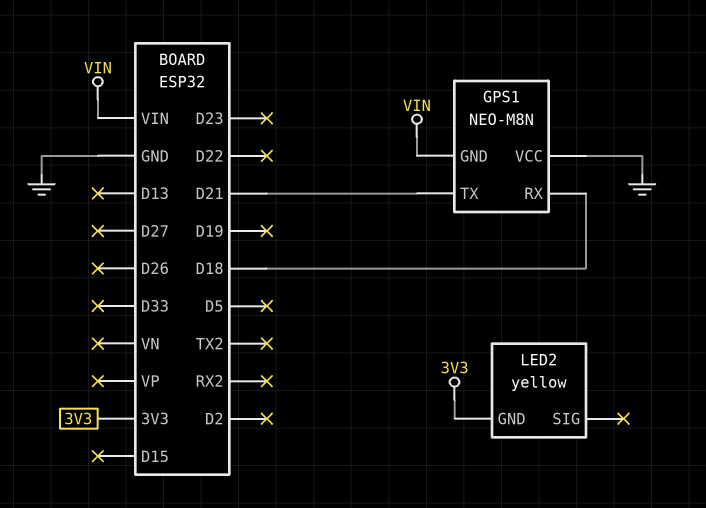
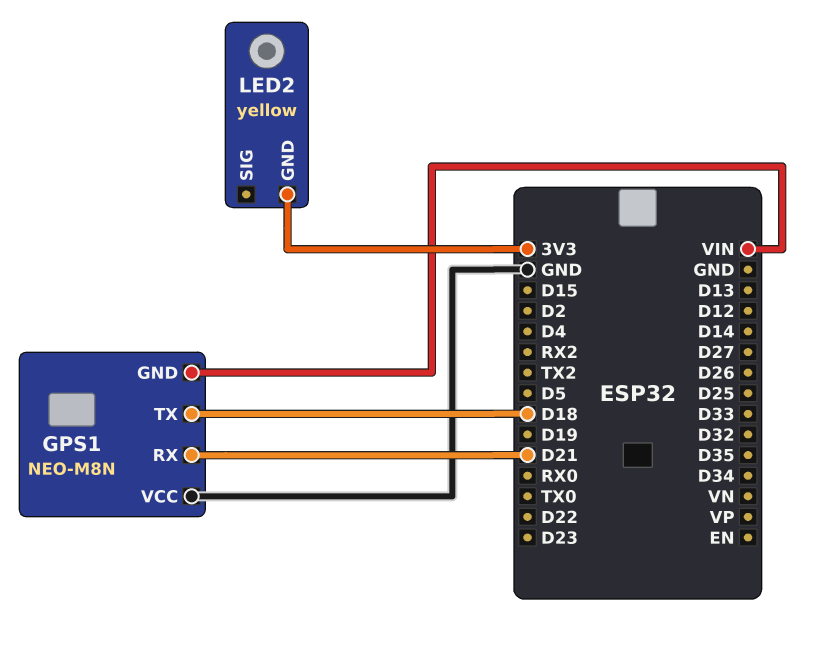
GPS1 pin RX: D18 -> D21
GPS1 pin TX: D21 -> D18

